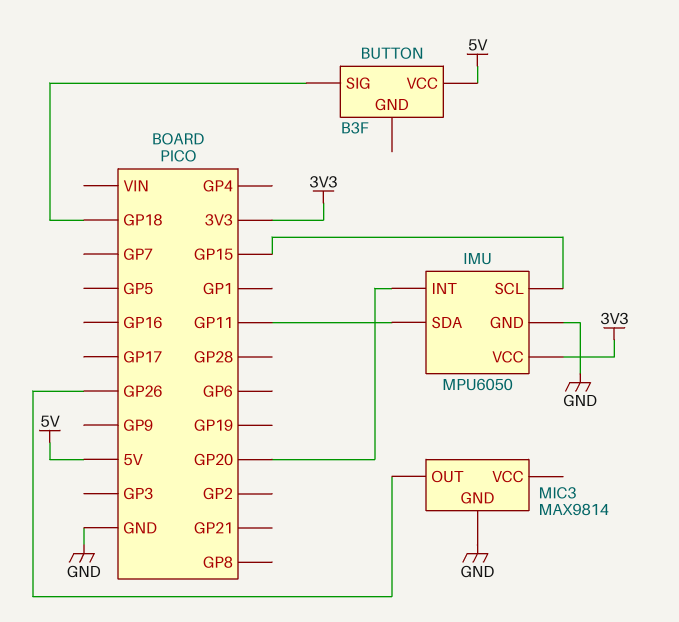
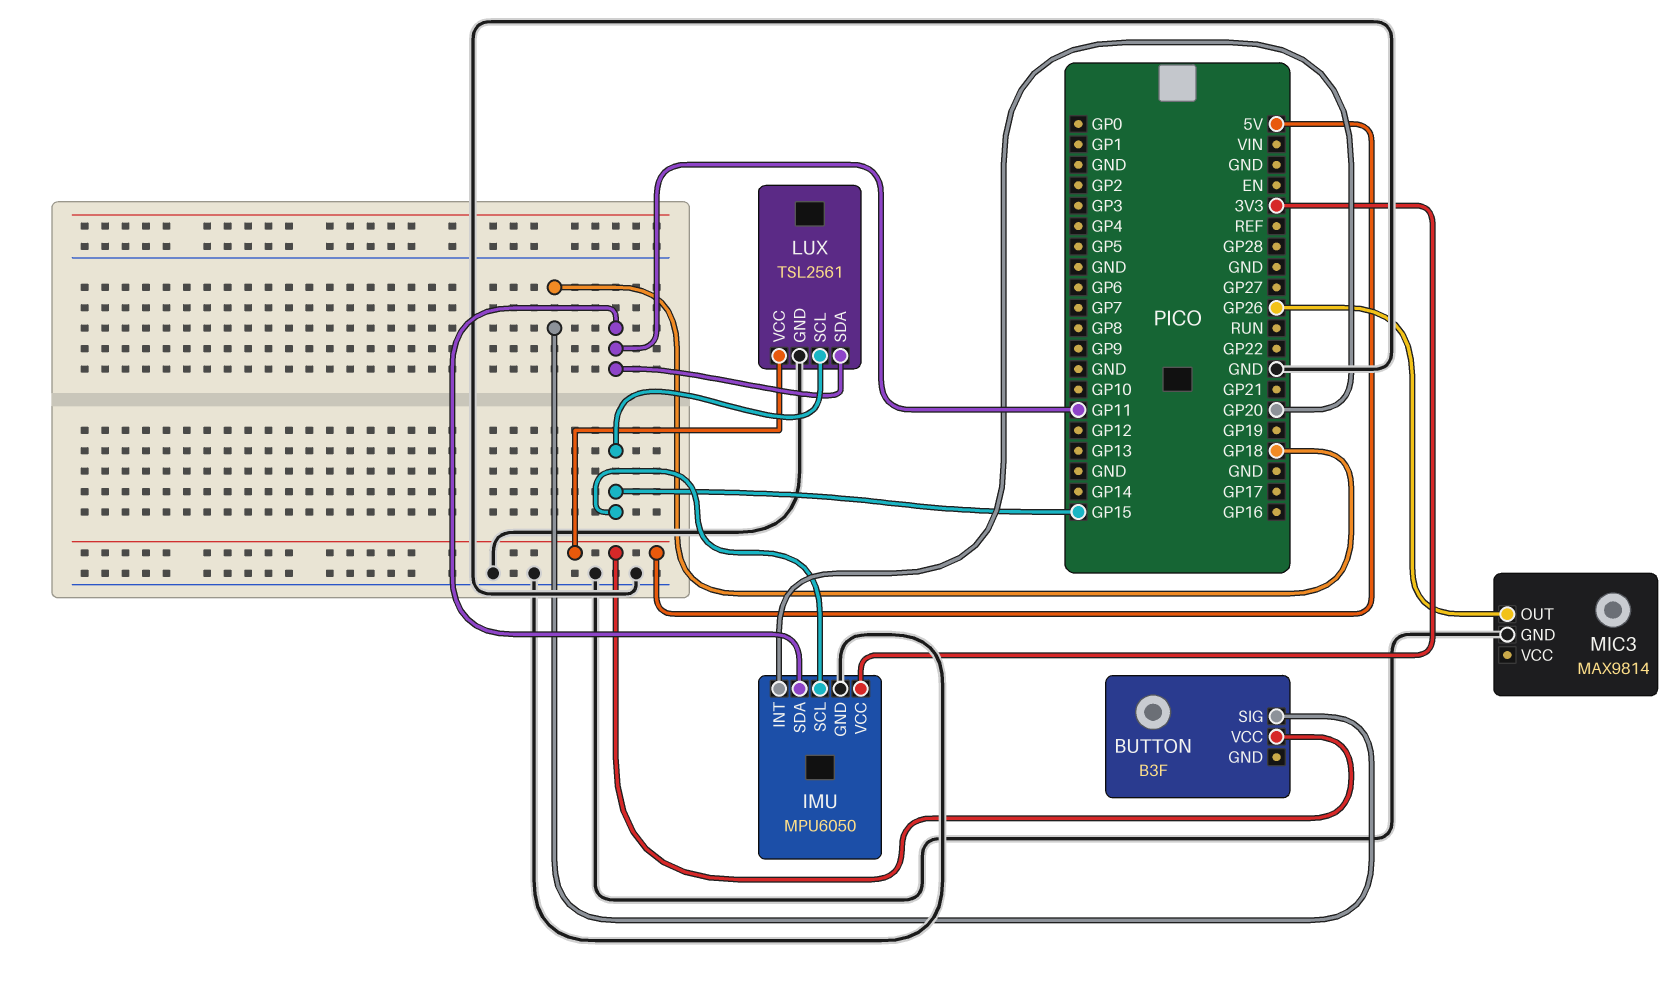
LUX: none -> TSL2561
LUX pin GND: none -> GND
LUX pin SCL: none -> GP15
LUX pin SDA: none -> GP11
LUX pin VCC: none -> 5V

